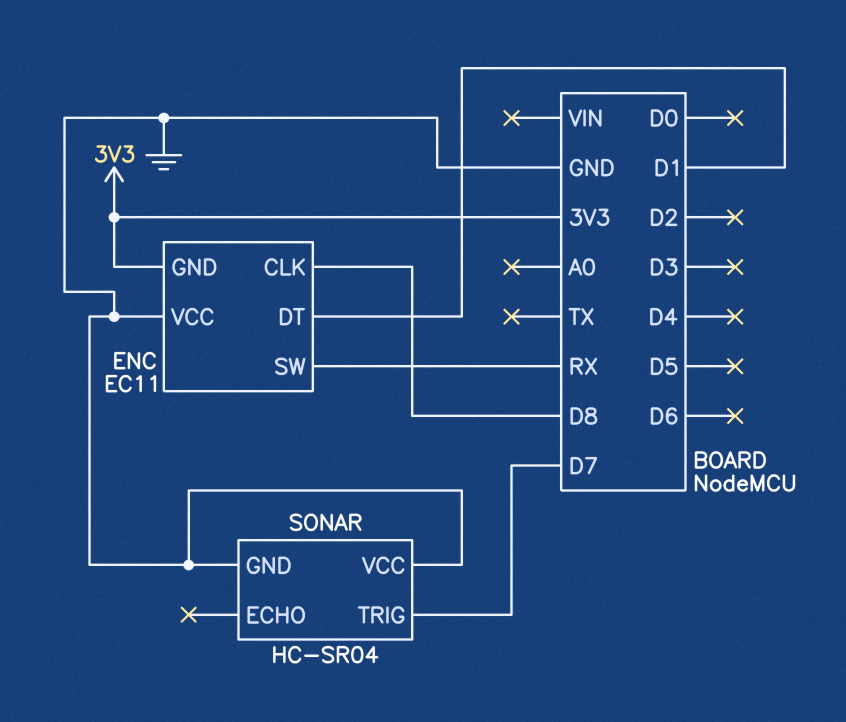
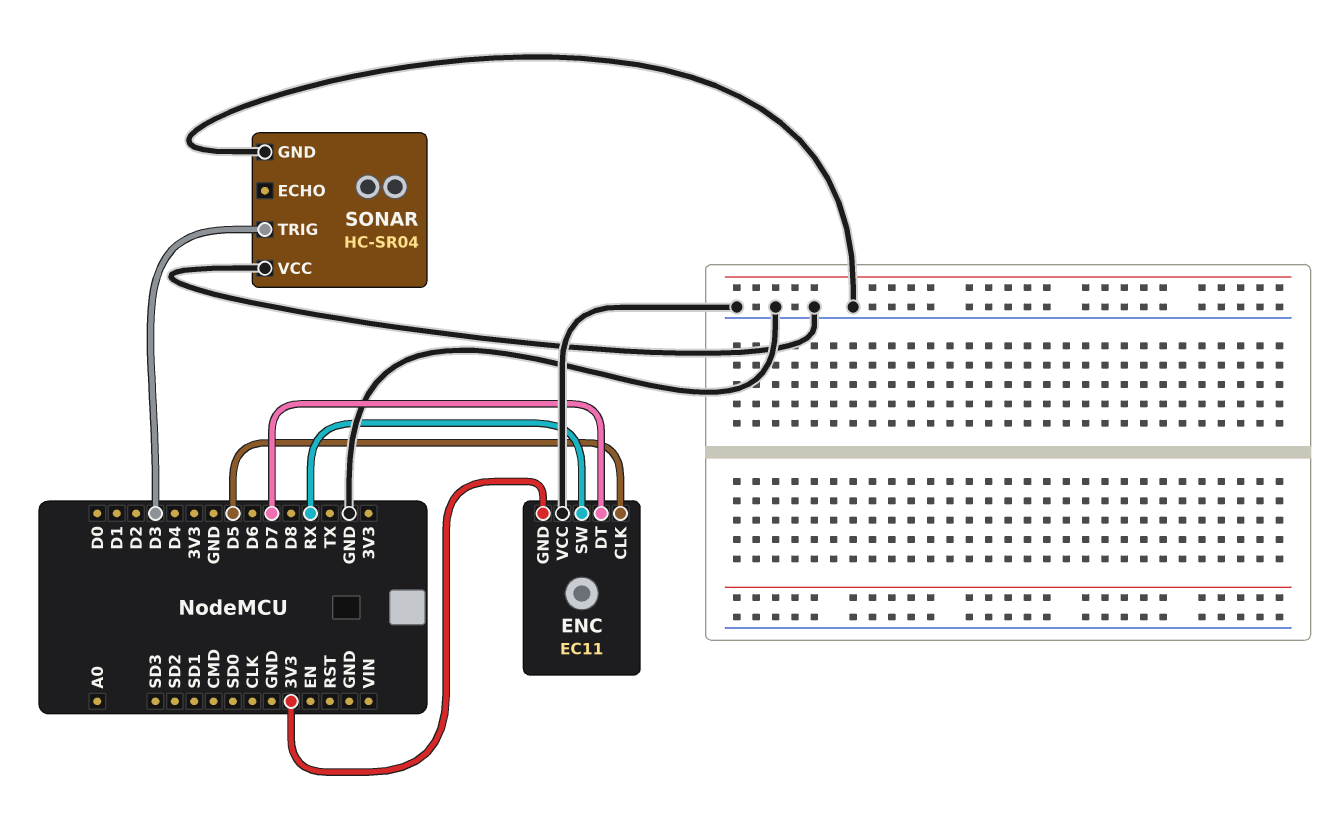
ENC pin CLK: D8 -> D5
ENC pin DT: D1 -> D7
SONAR pin TRIG: D7 -> D3

